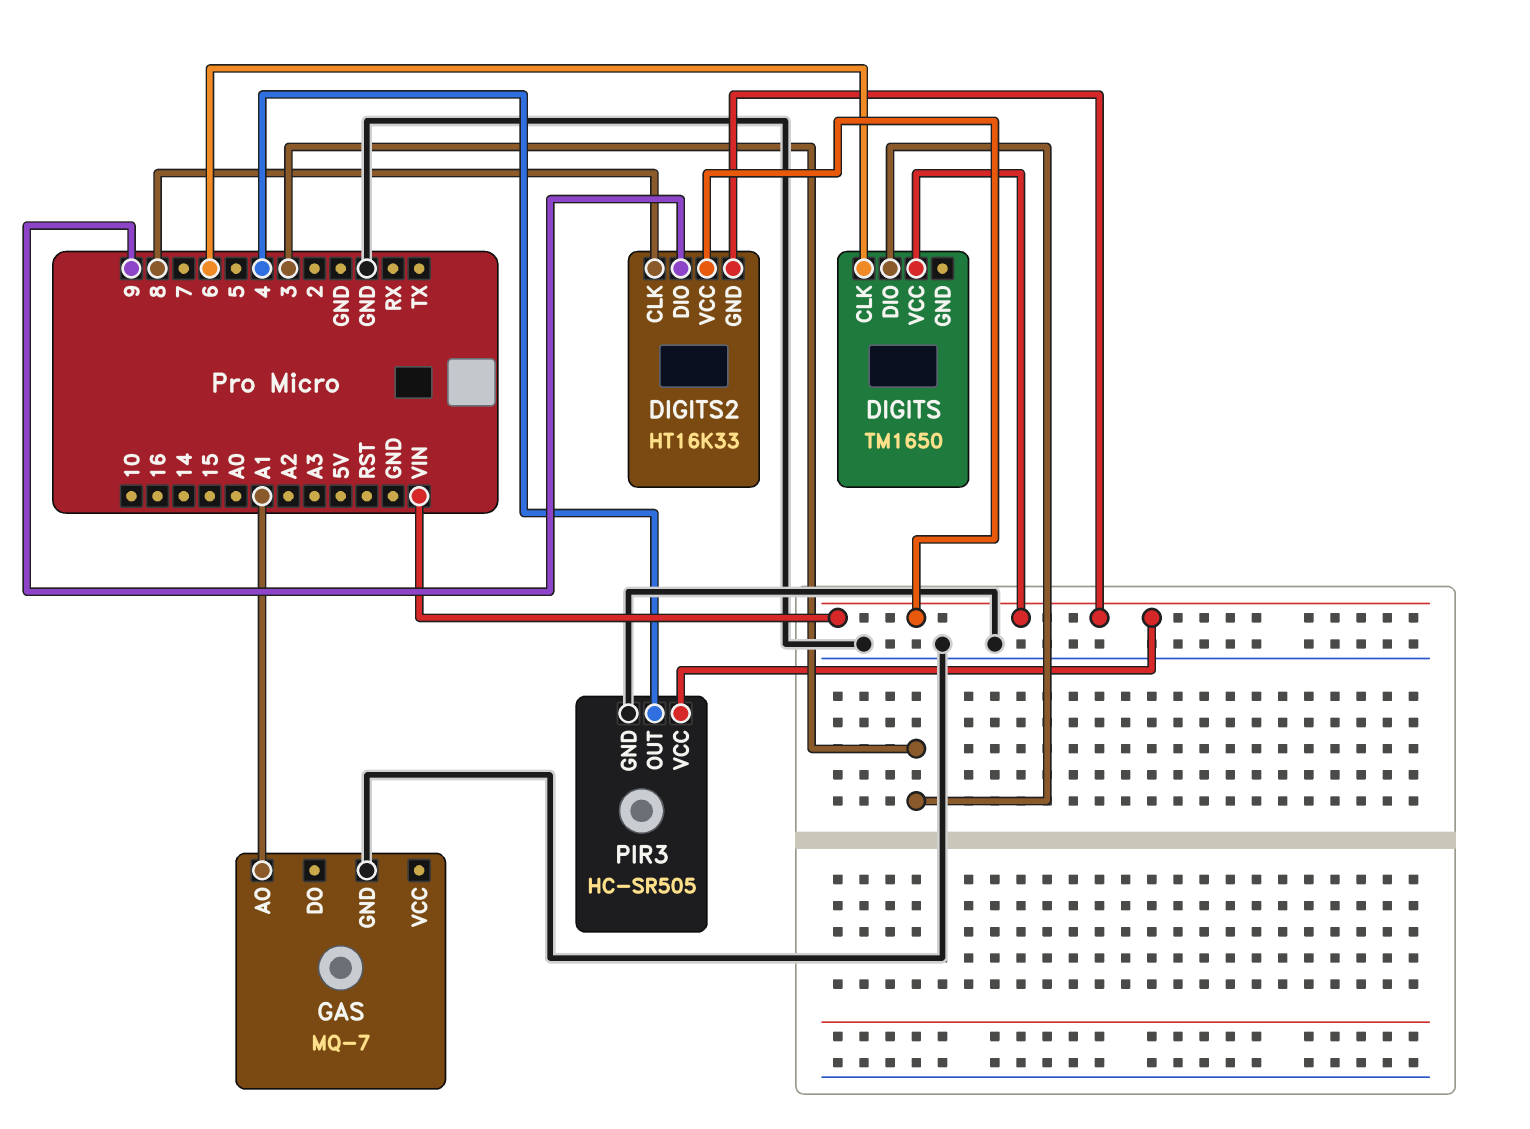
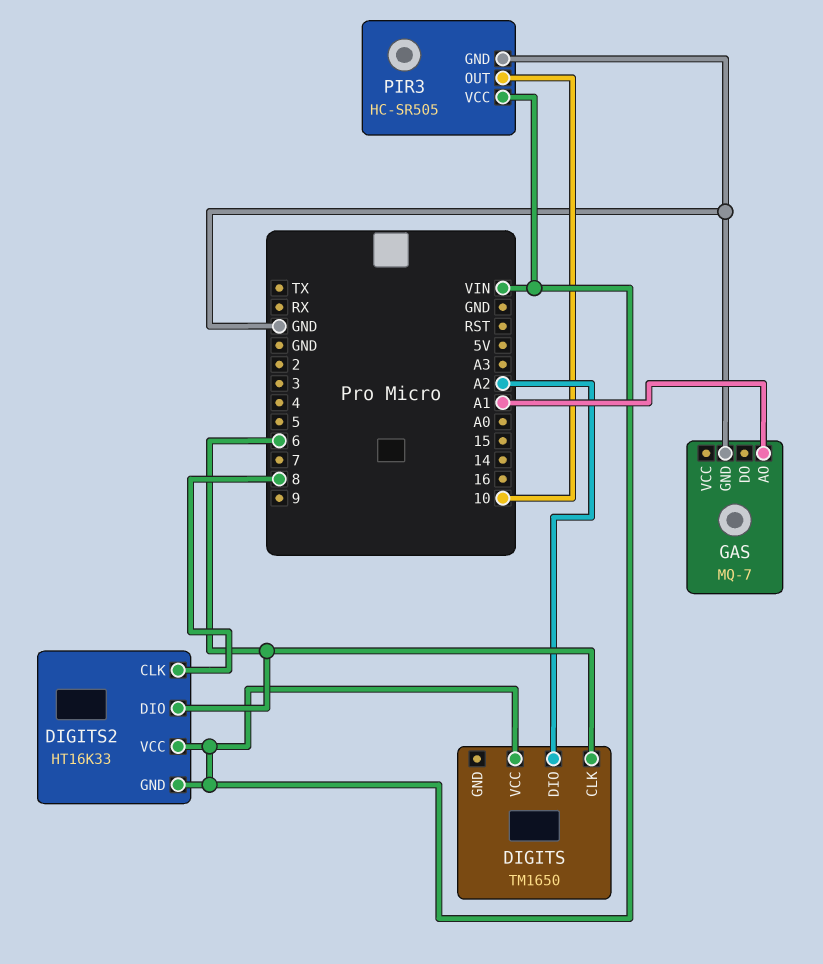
DIGITS pin DIO: 3 -> A2
DIGITS2 pin DIO: 9 -> 6
PIR3 pin OUT: 4 -> 10

